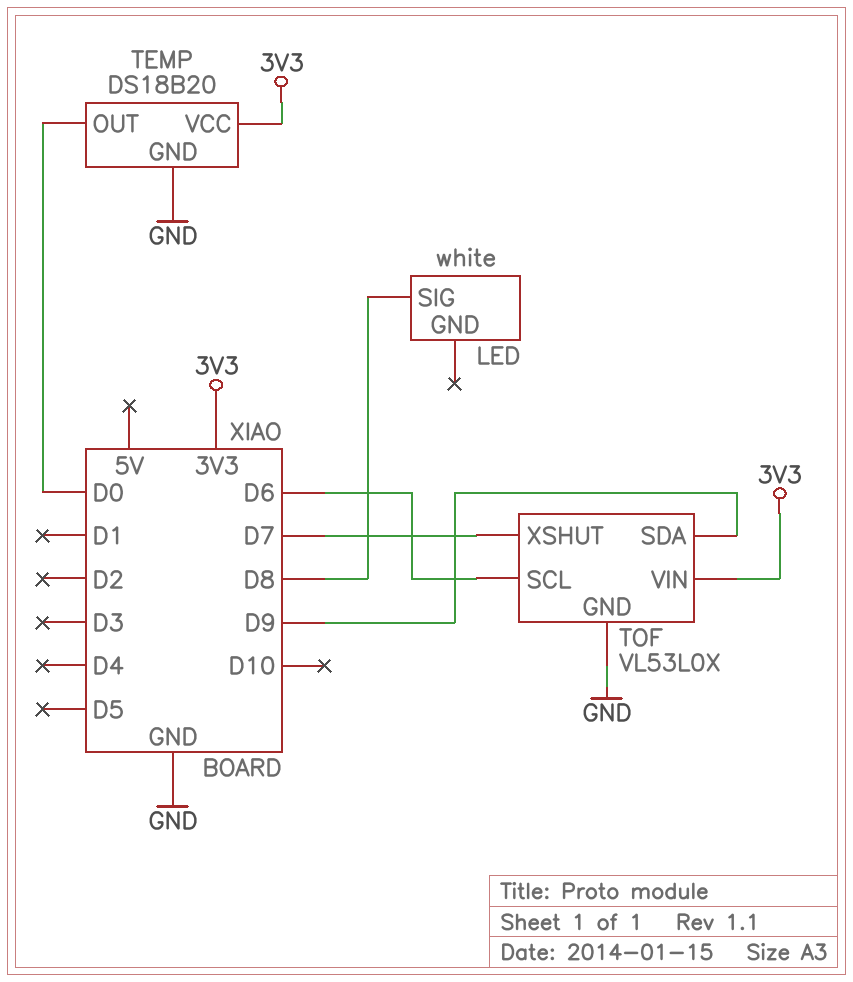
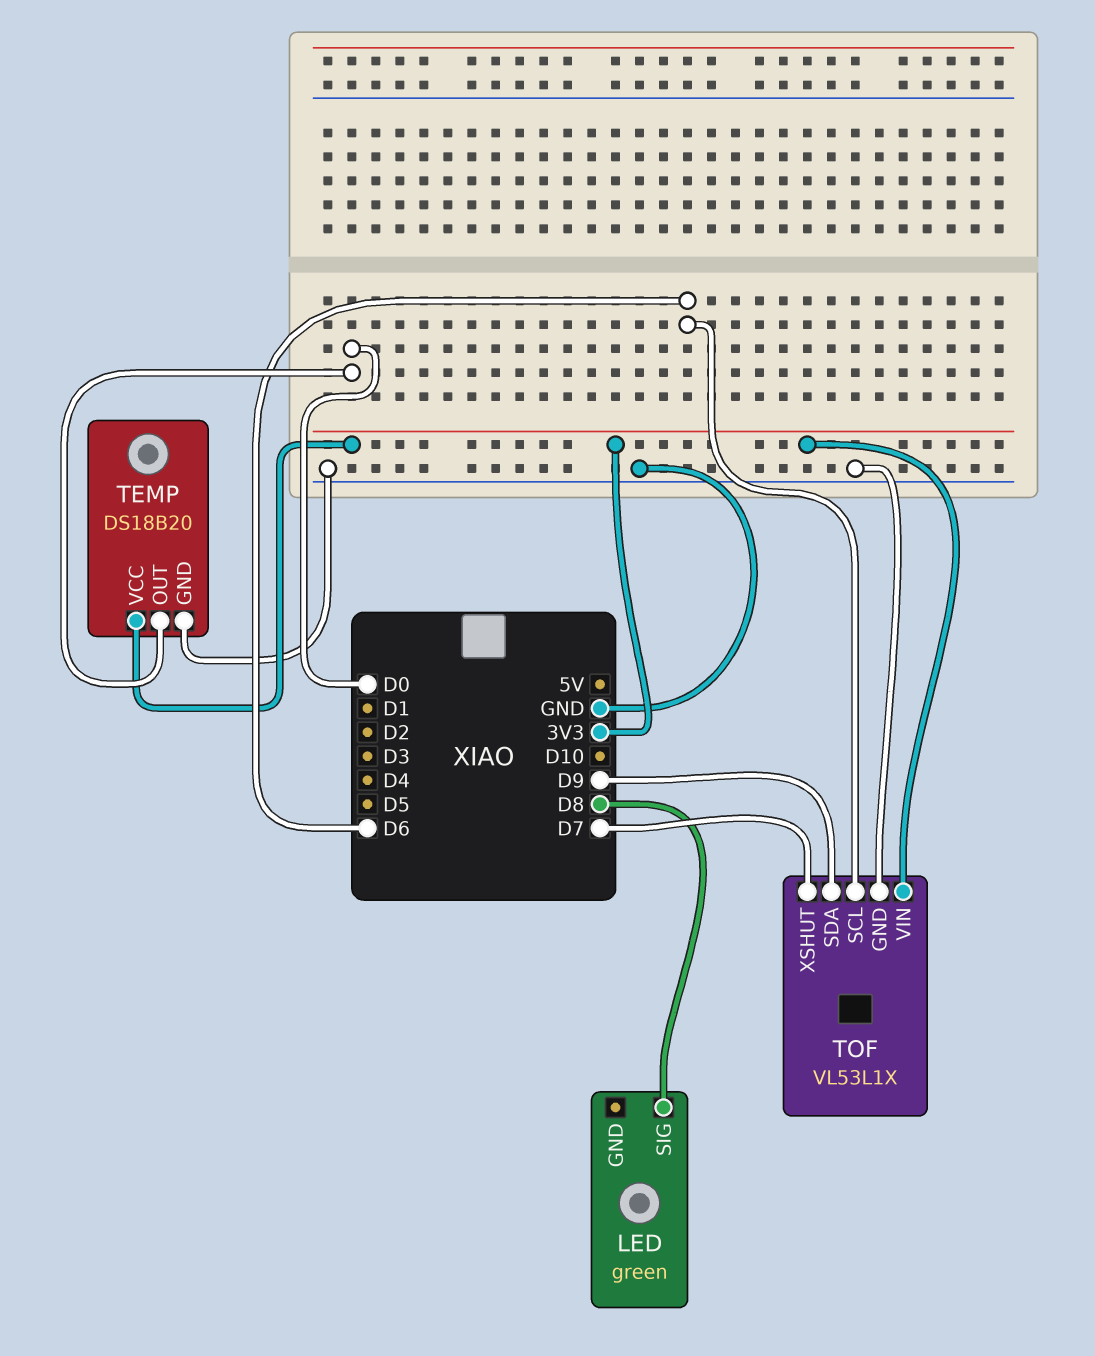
LED: white -> green
TOF: VL53L0X -> VL53L1X

